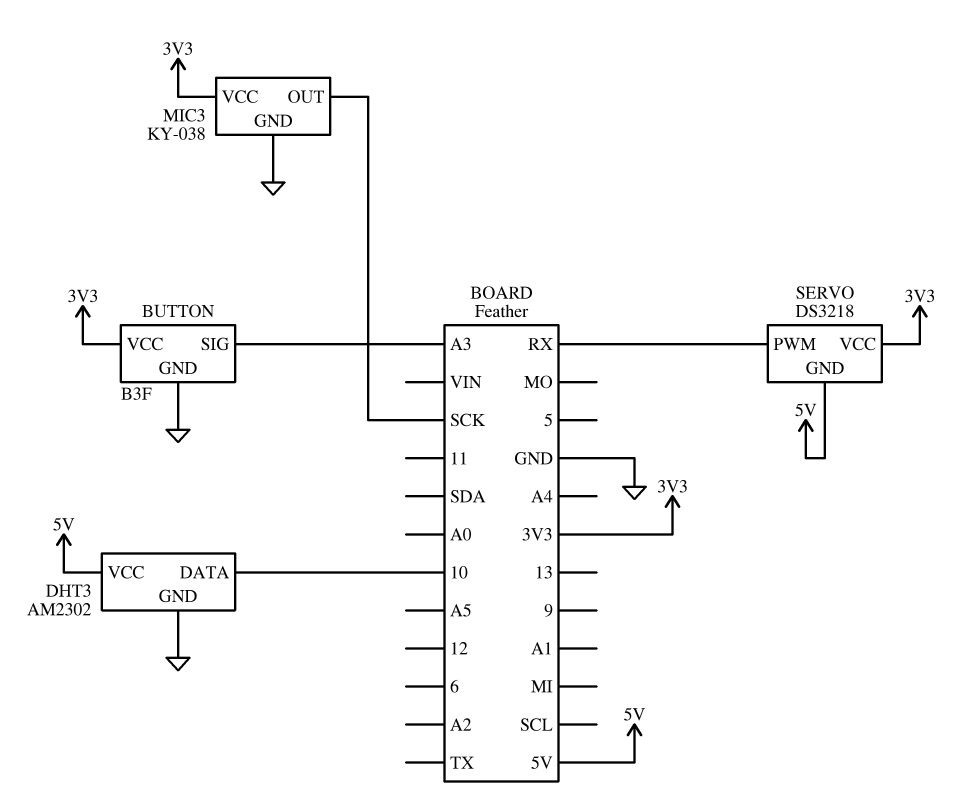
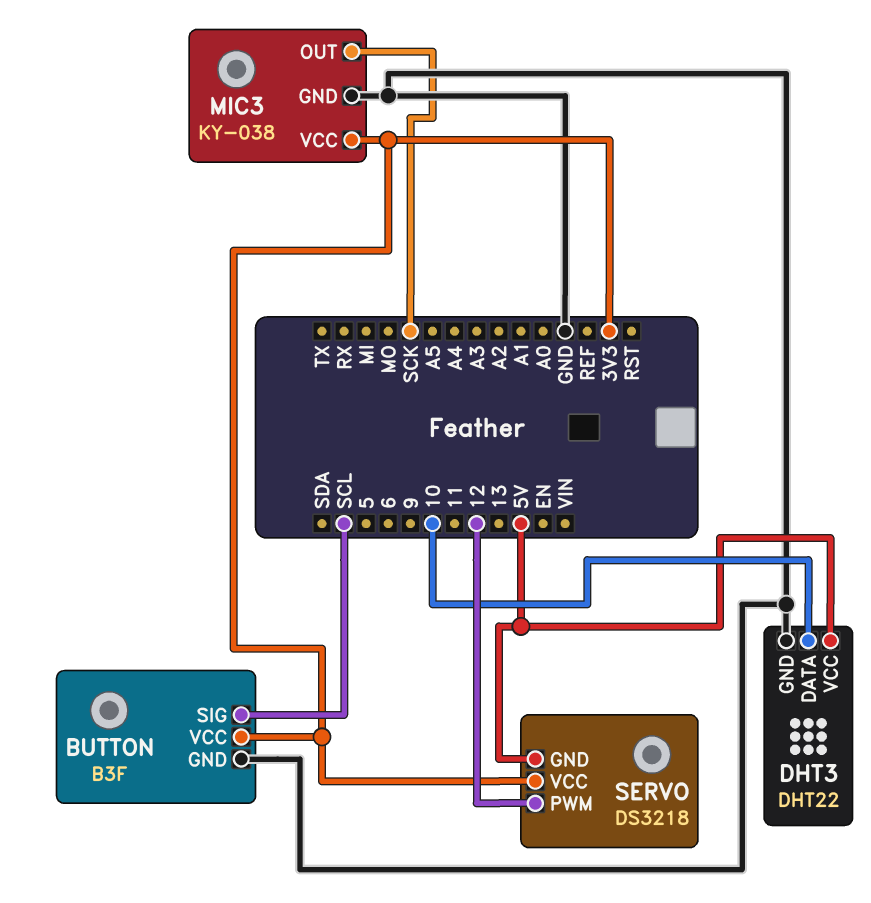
BUTTON pin SIG: A3 -> SCL
DHT3: AM2302 -> DHT22
SERVO pin PWM: RX -> 12

